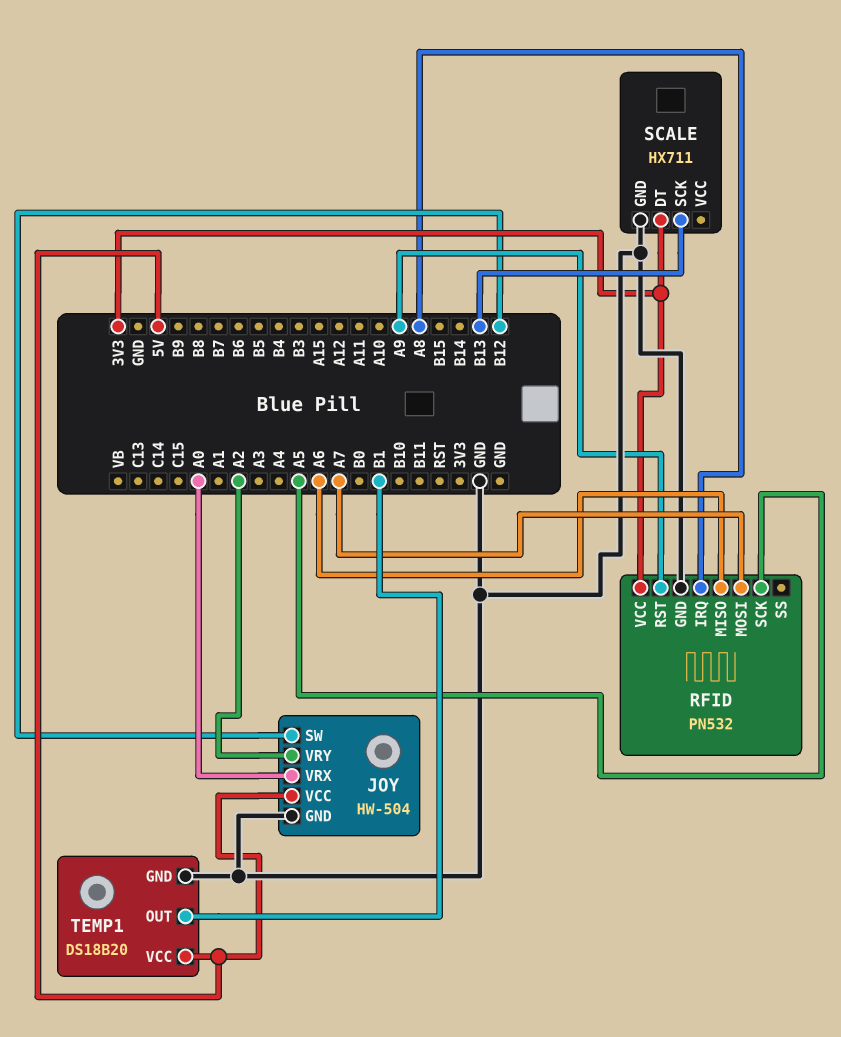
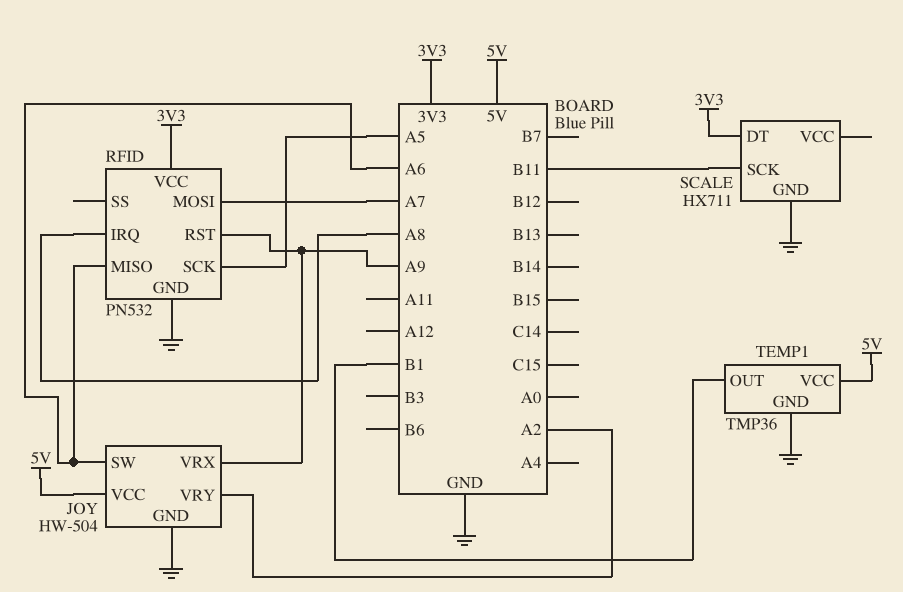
JOY pin SW: B12 -> A6
JOY pin VRX: A0 -> A9
SCALE pin SCK: B13 -> B11
TEMP1: DS18B20 -> TMP36

